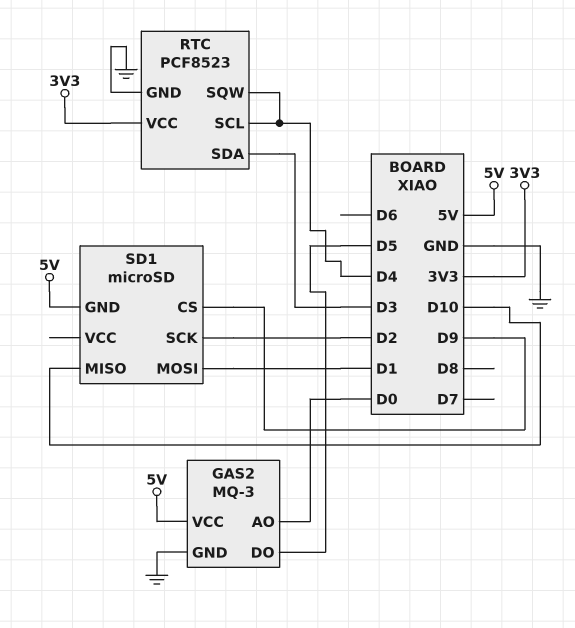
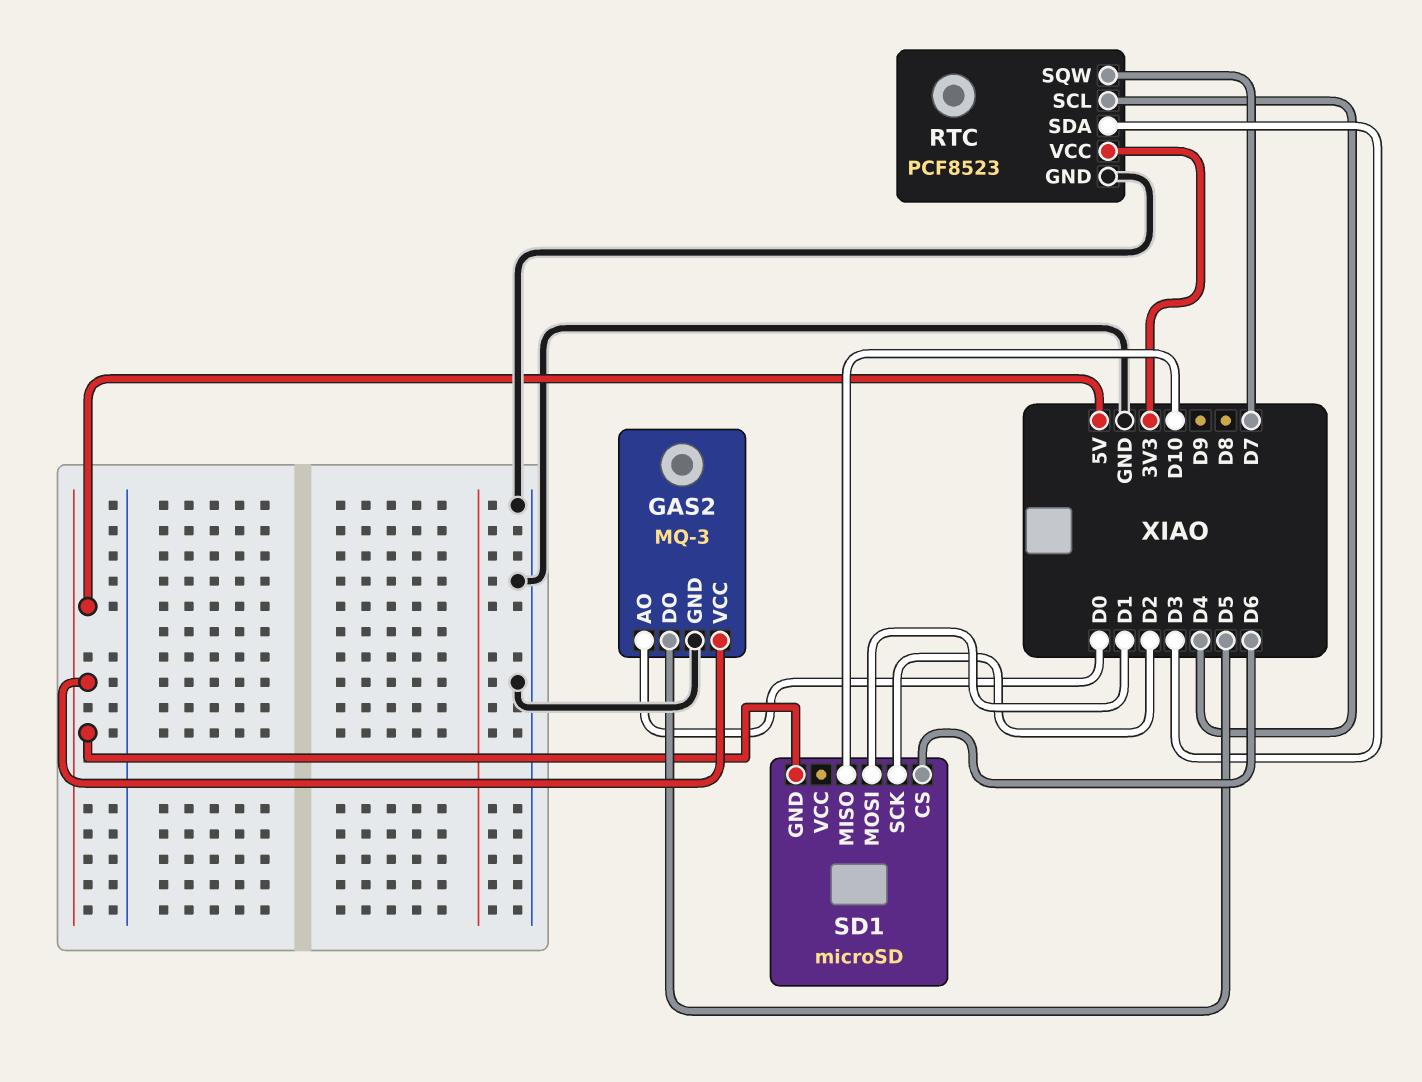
RTC pin SQW: D4 -> D7
SD1 pin CS: D9 -> D6

